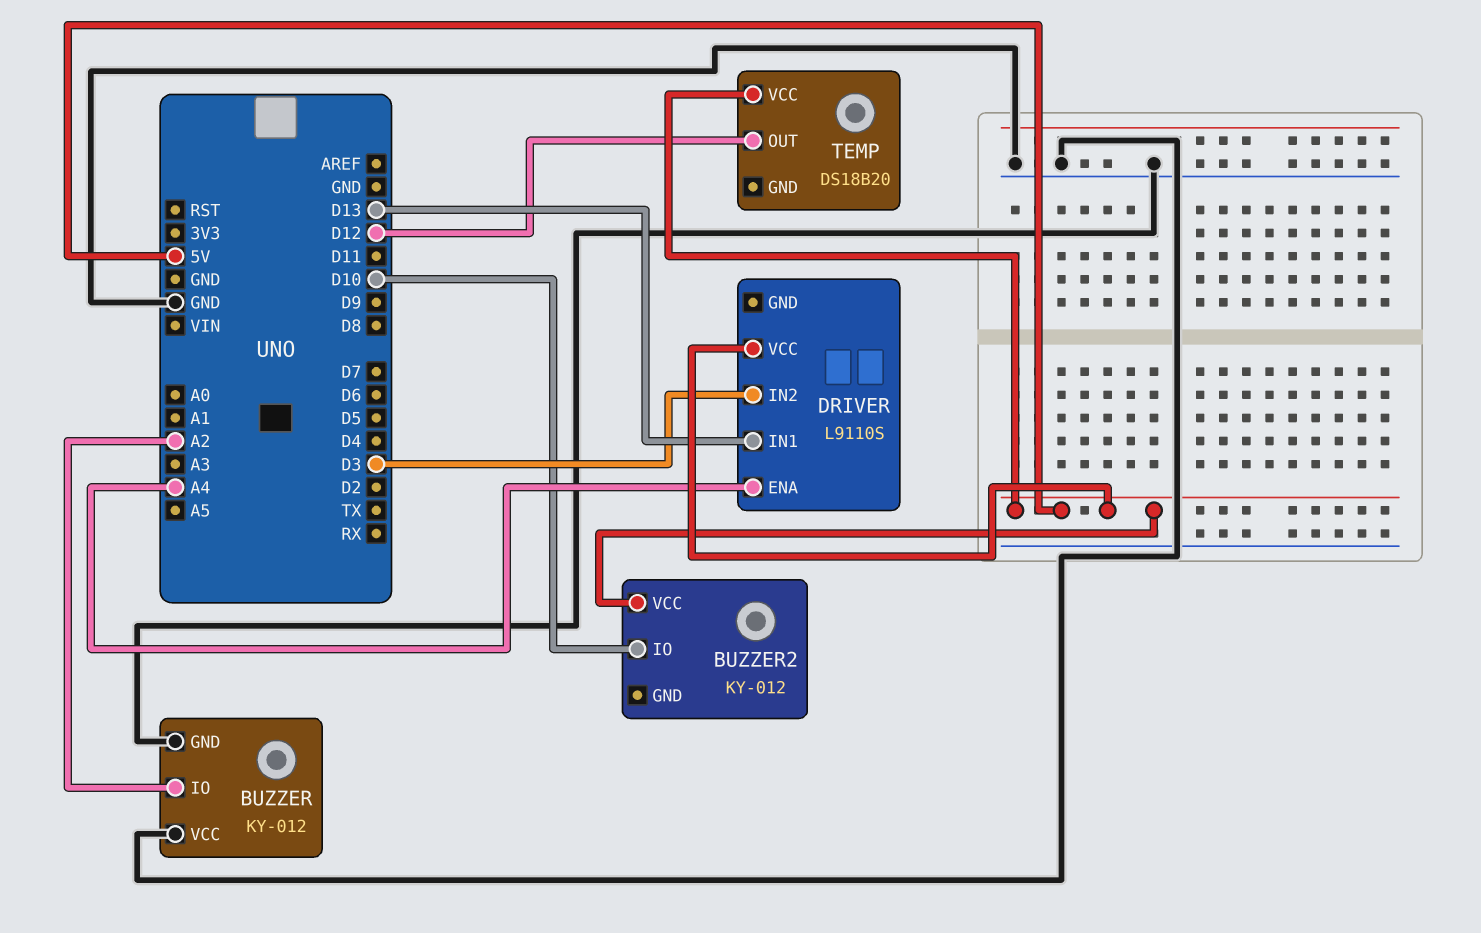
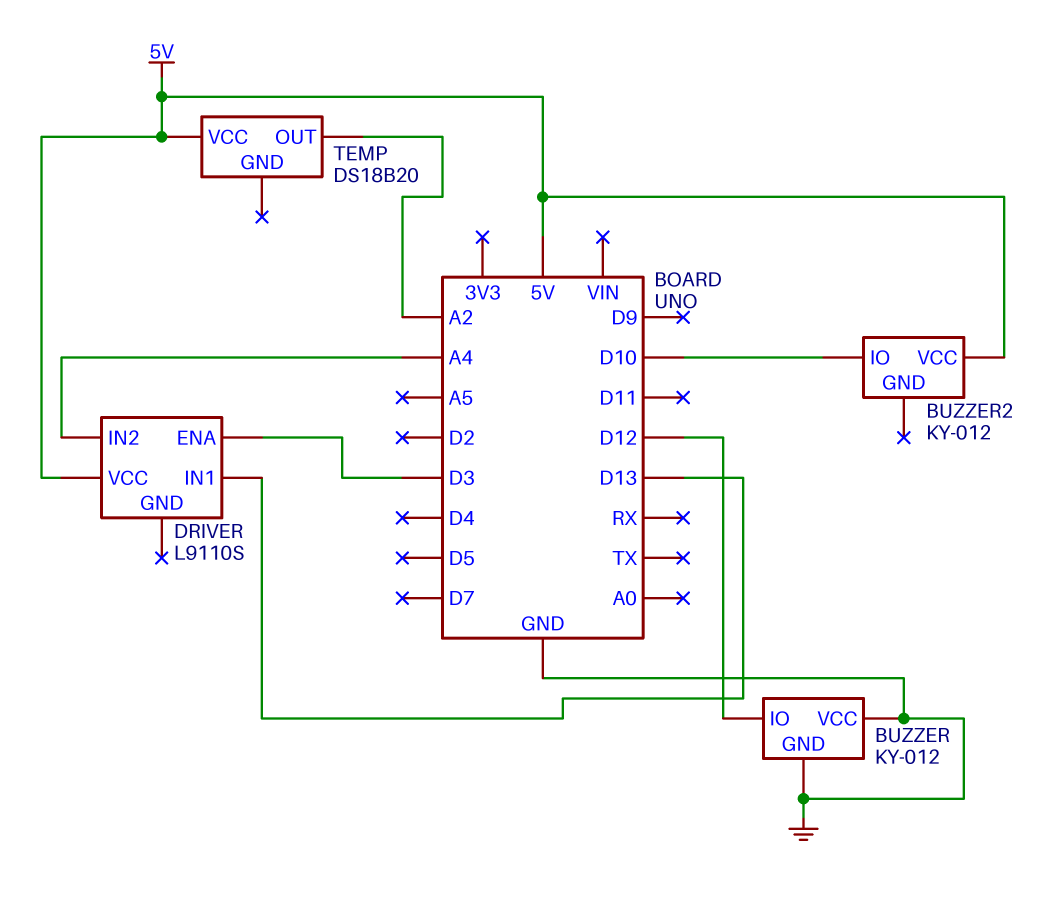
BUZZER pin IO: A2 -> D12
DRIVER pin ENA: A4 -> D3
DRIVER pin IN2: D3 -> A4
TEMP pin OUT: D12 -> A2

